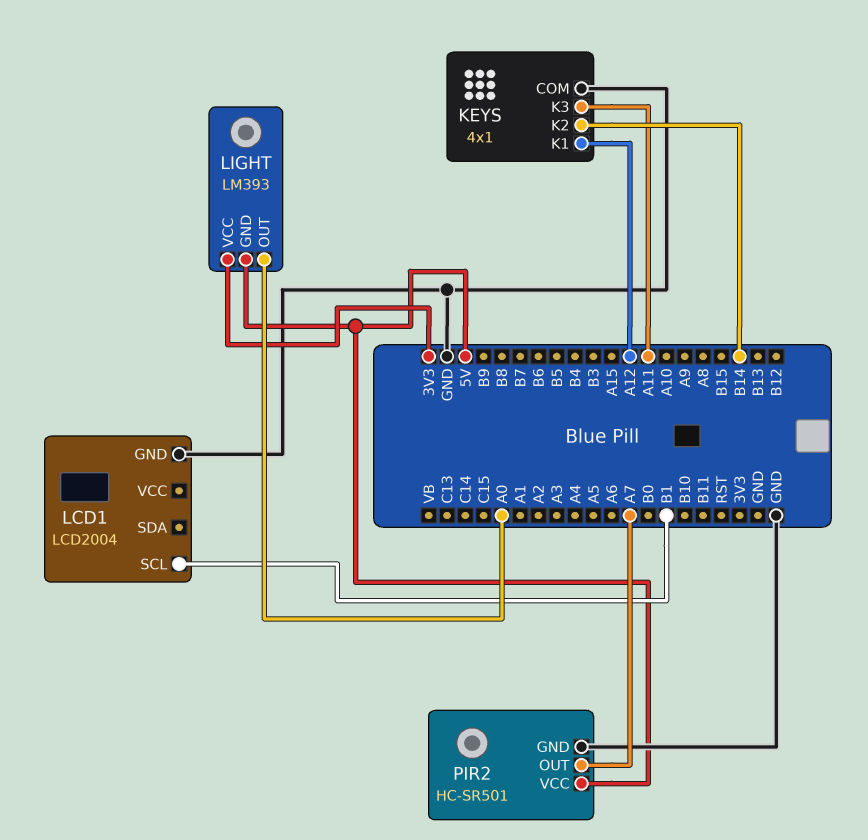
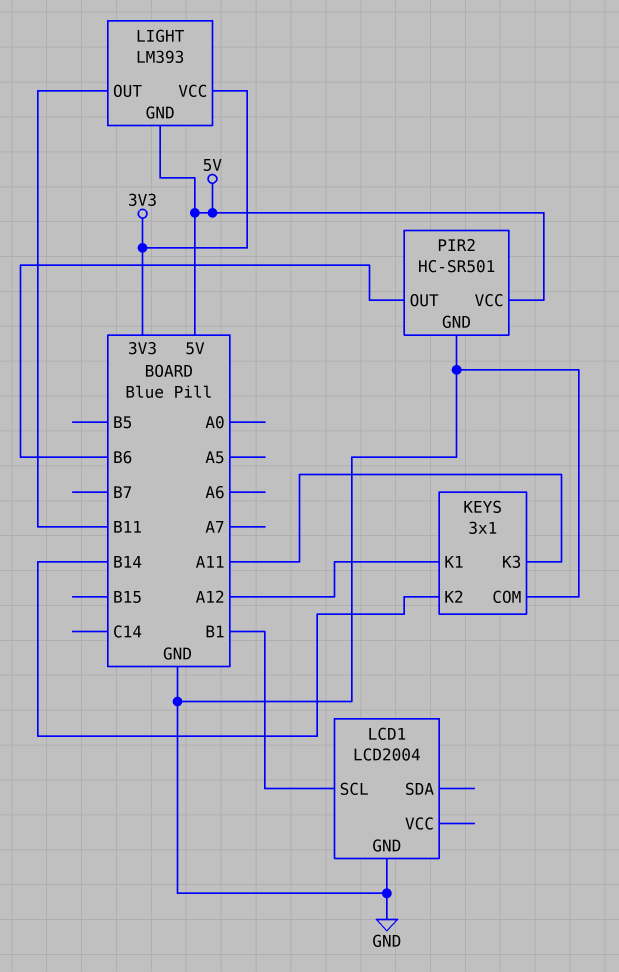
KEYS: 4x1 -> 3x1
LIGHT pin OUT: A0 -> B11
PIR2 pin OUT: A7 -> B6

